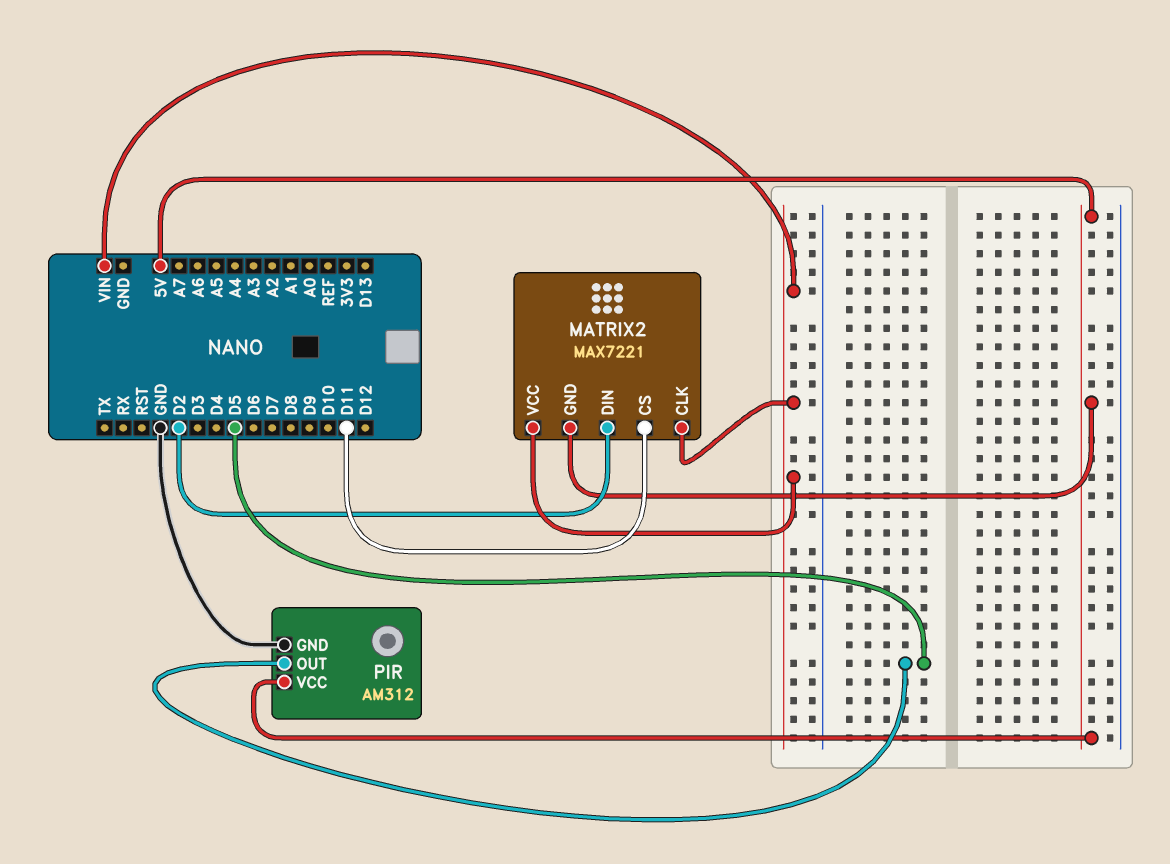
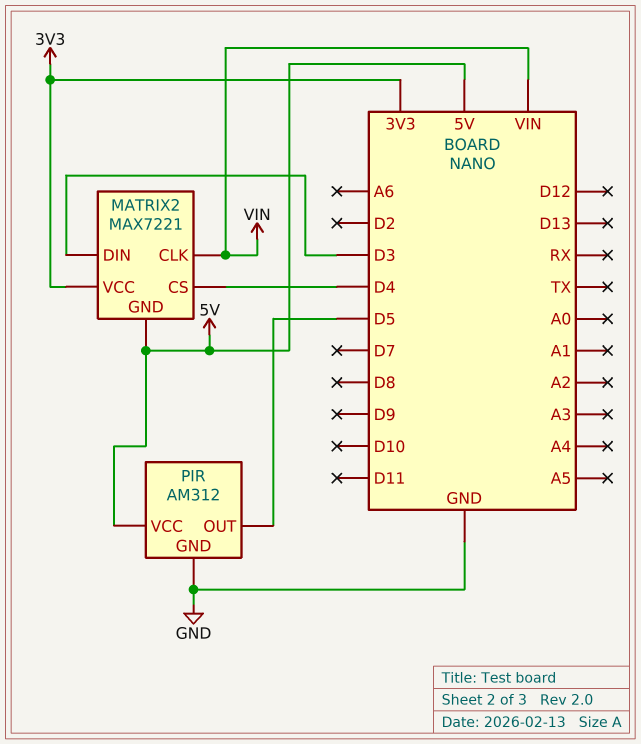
MATRIX2 pin CS: D11 -> D4
MATRIX2 pin DIN: D2 -> D3
MATRIX2 pin VCC: VIN -> 3V3

